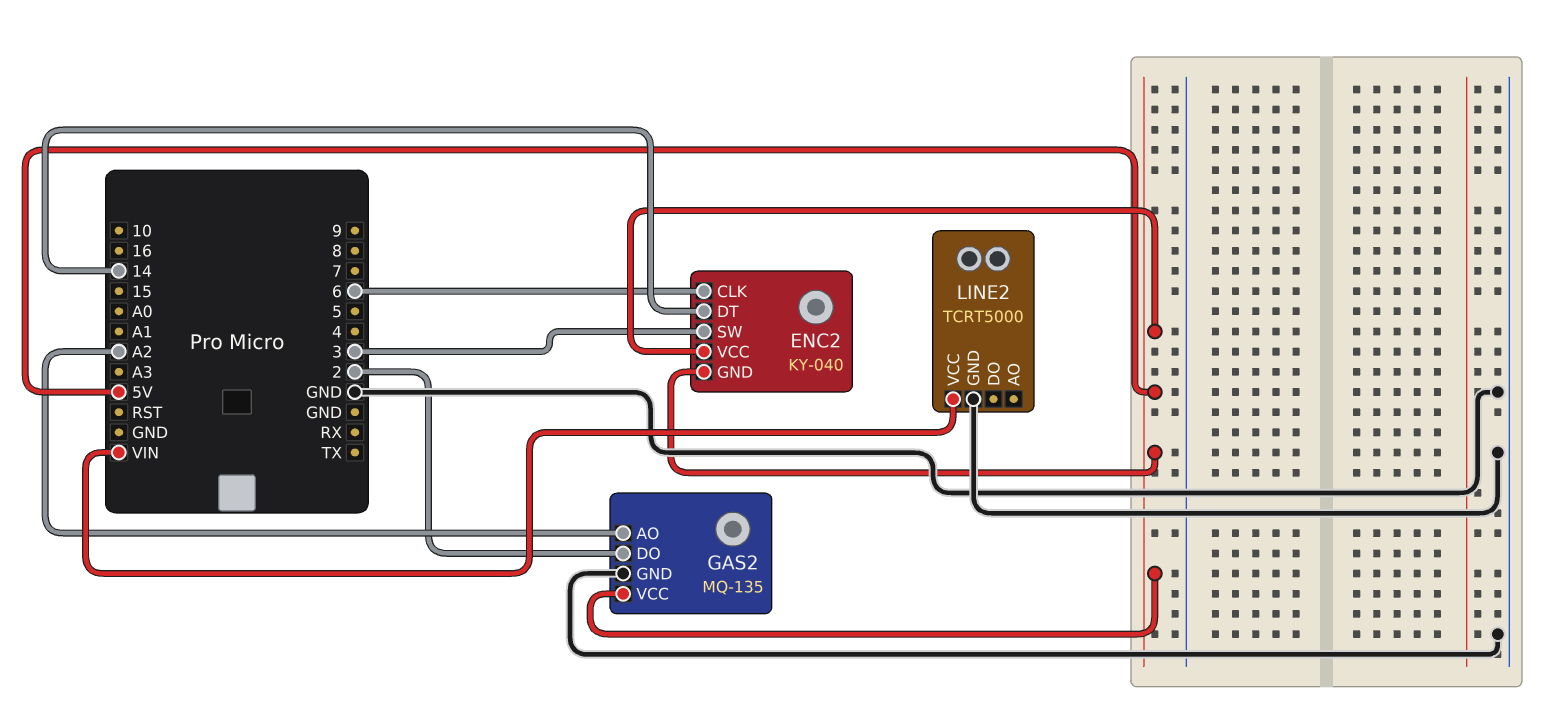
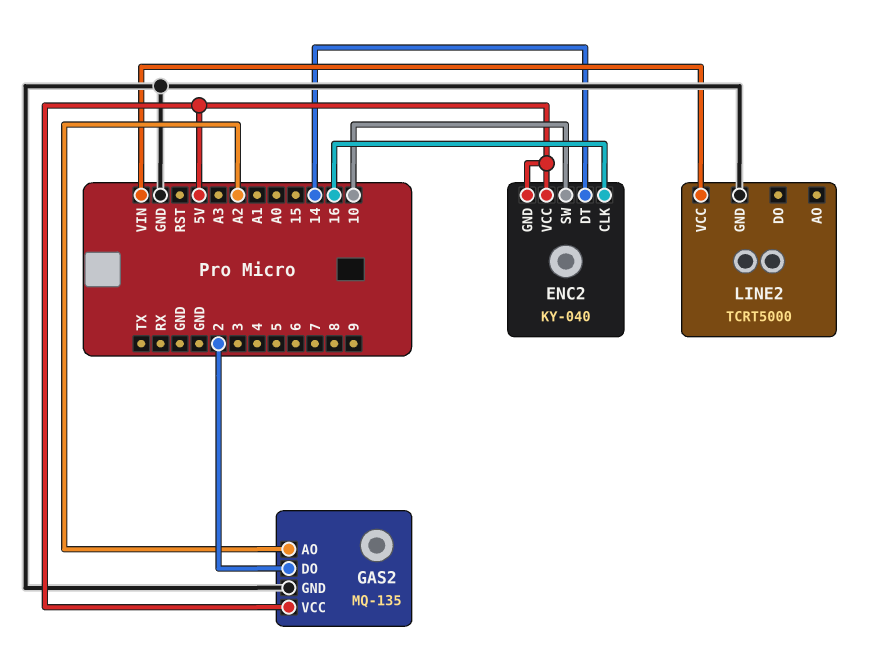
ENC2 pin CLK: 6 -> 16
ENC2 pin SW: 3 -> 10

